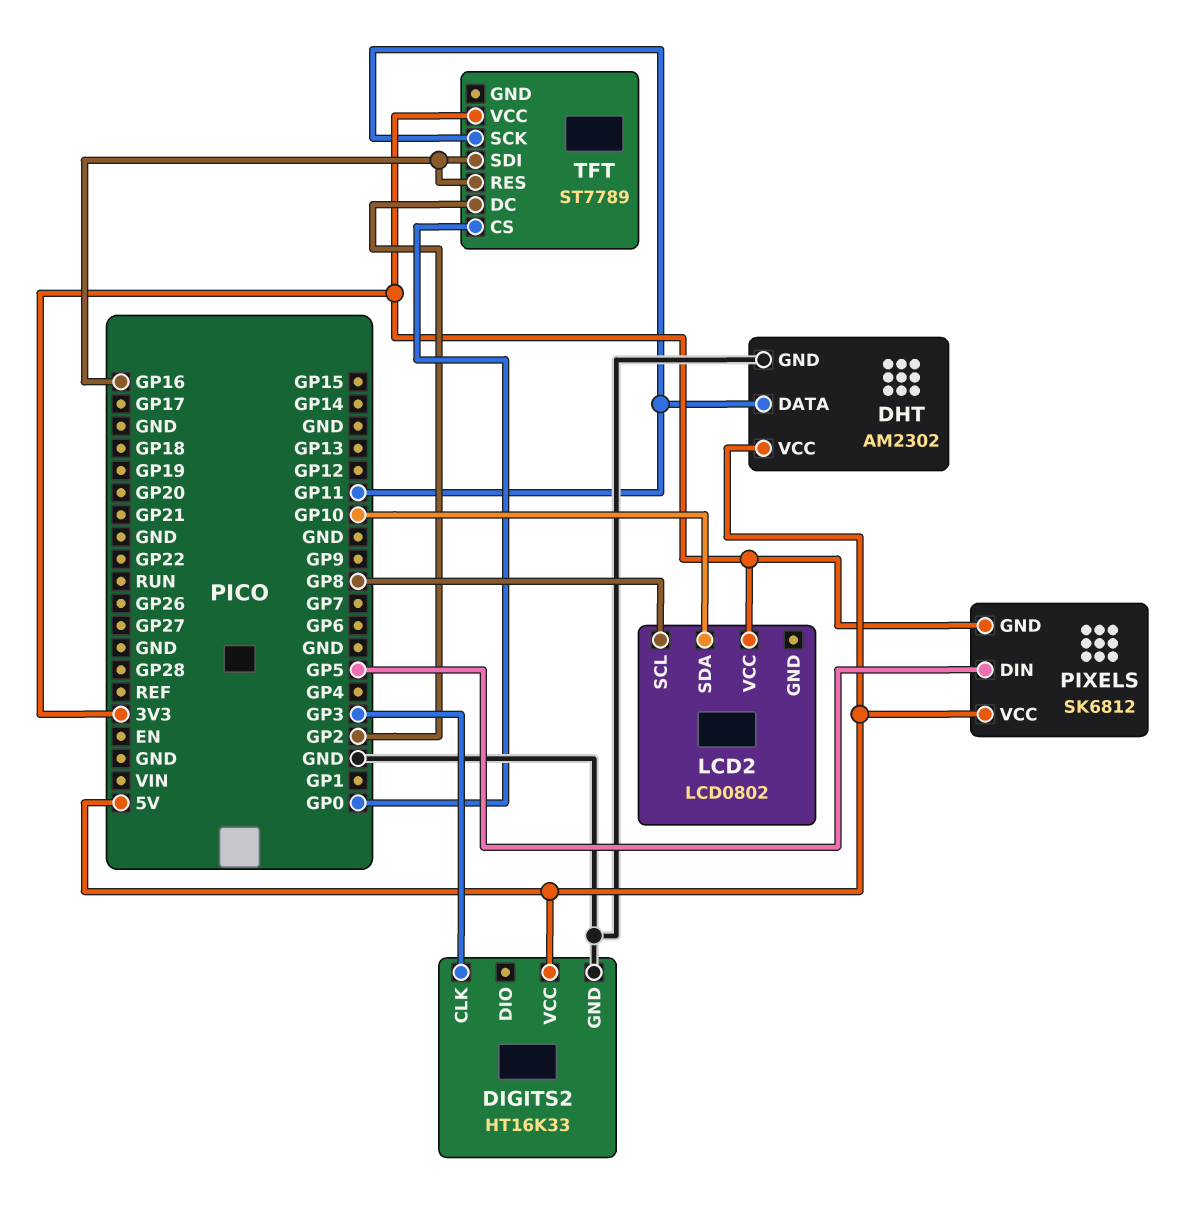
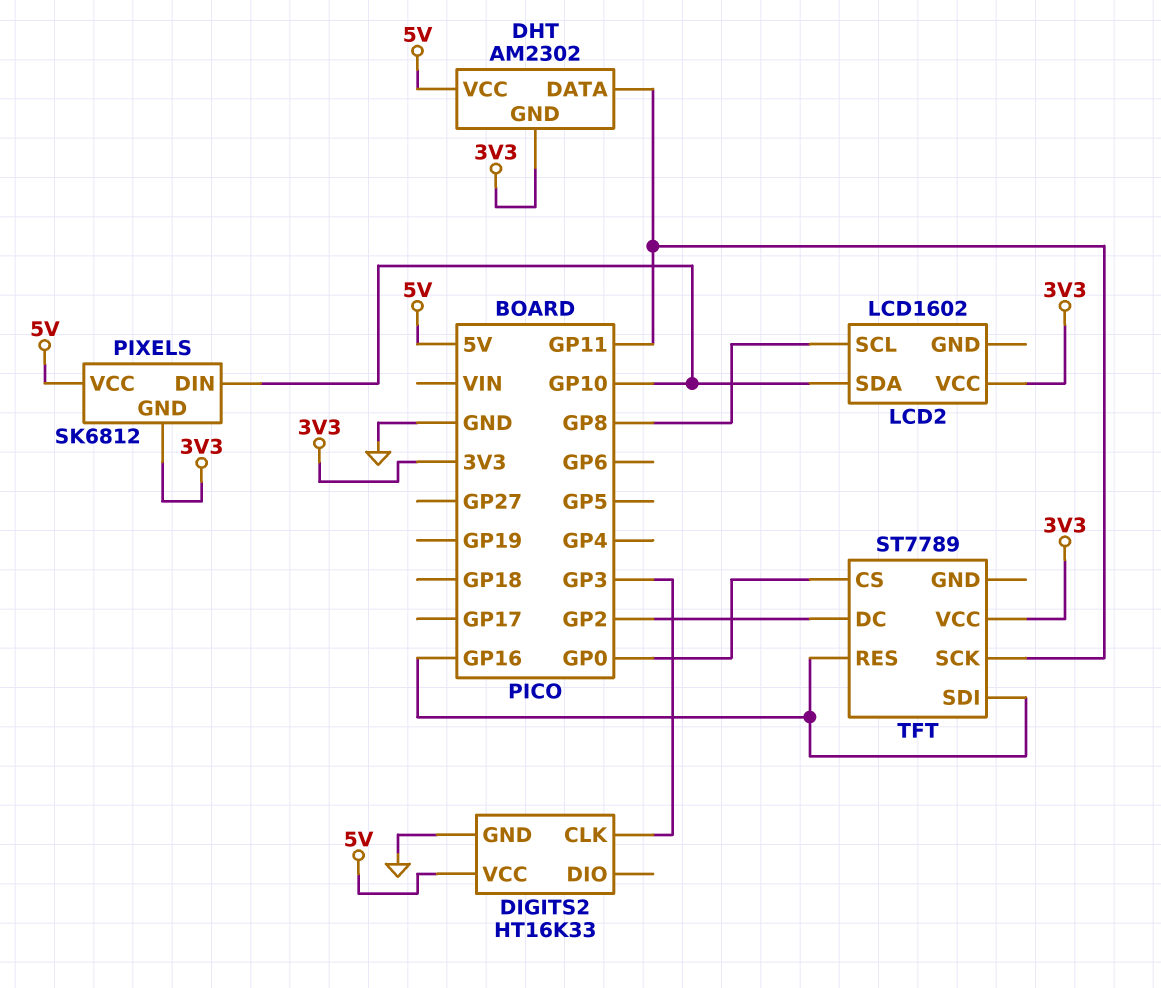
DHT pin GND: GND -> 3V3
LCD2: LCD0802 -> LCD1602
PIXELS pin DIN: GP5 -> GP10

